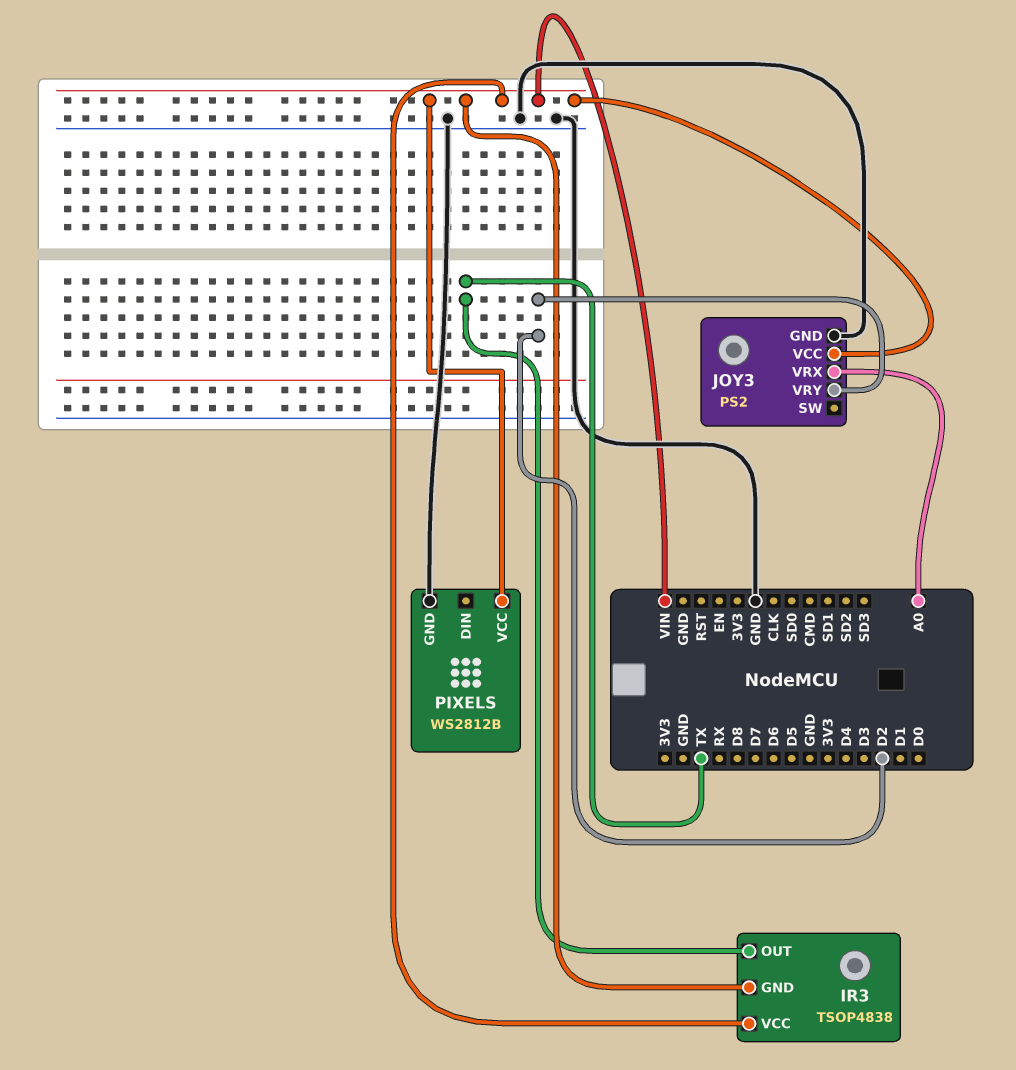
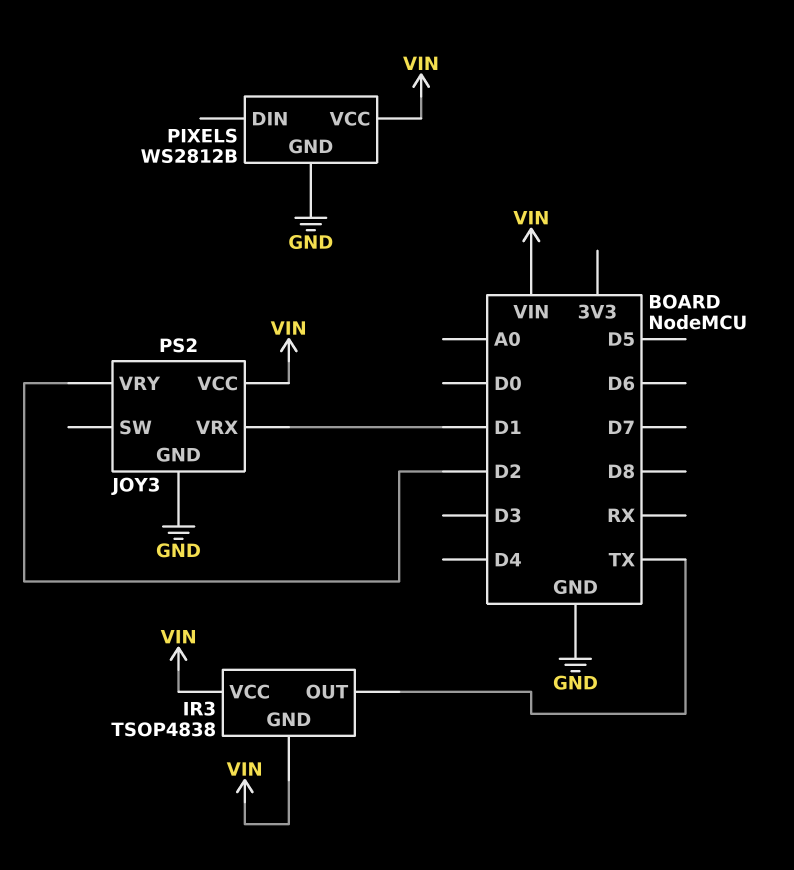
JOY3 pin VRX: A0 -> D1

